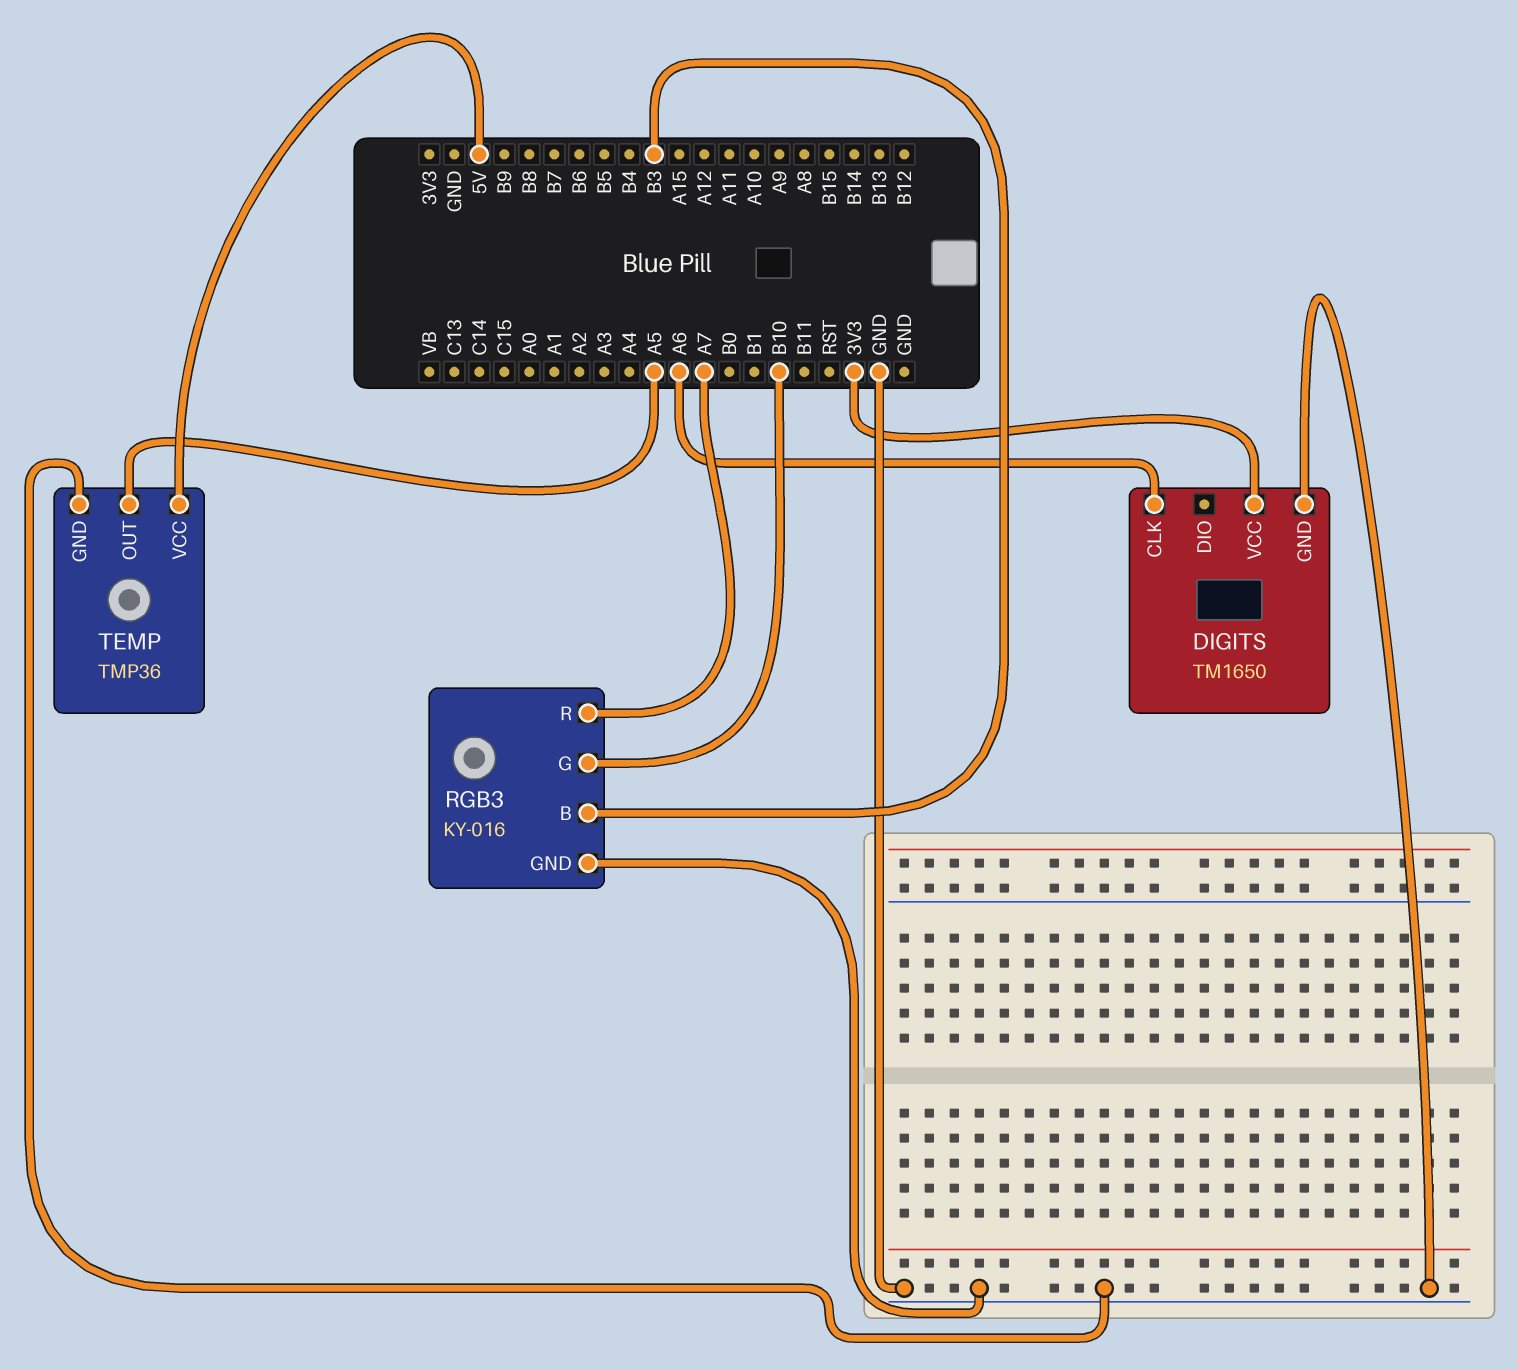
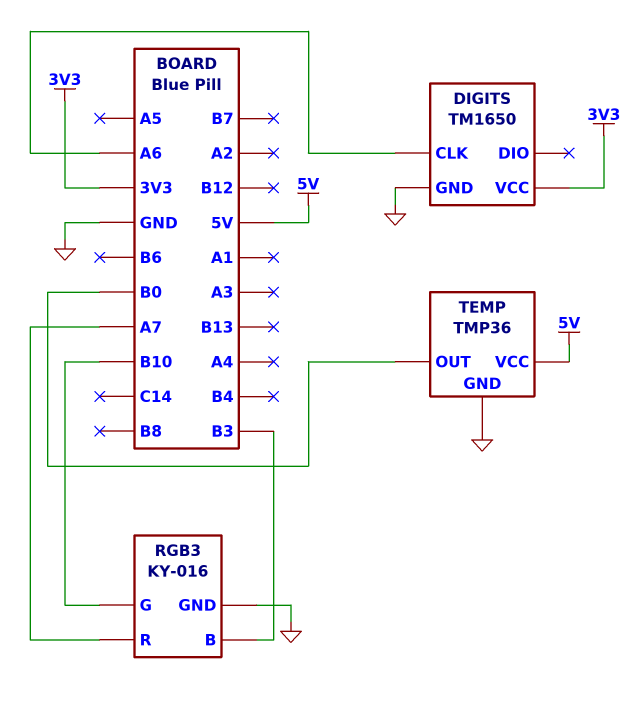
TEMP pin OUT: A5 -> B0

